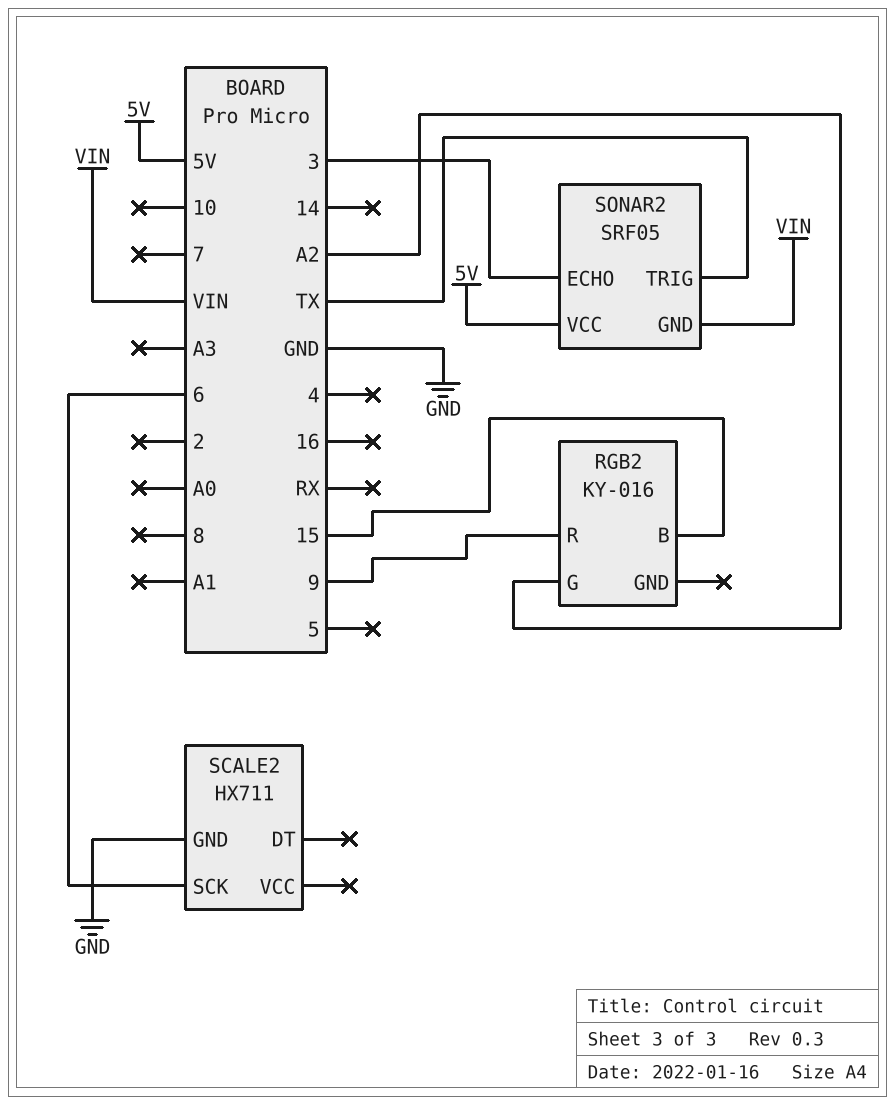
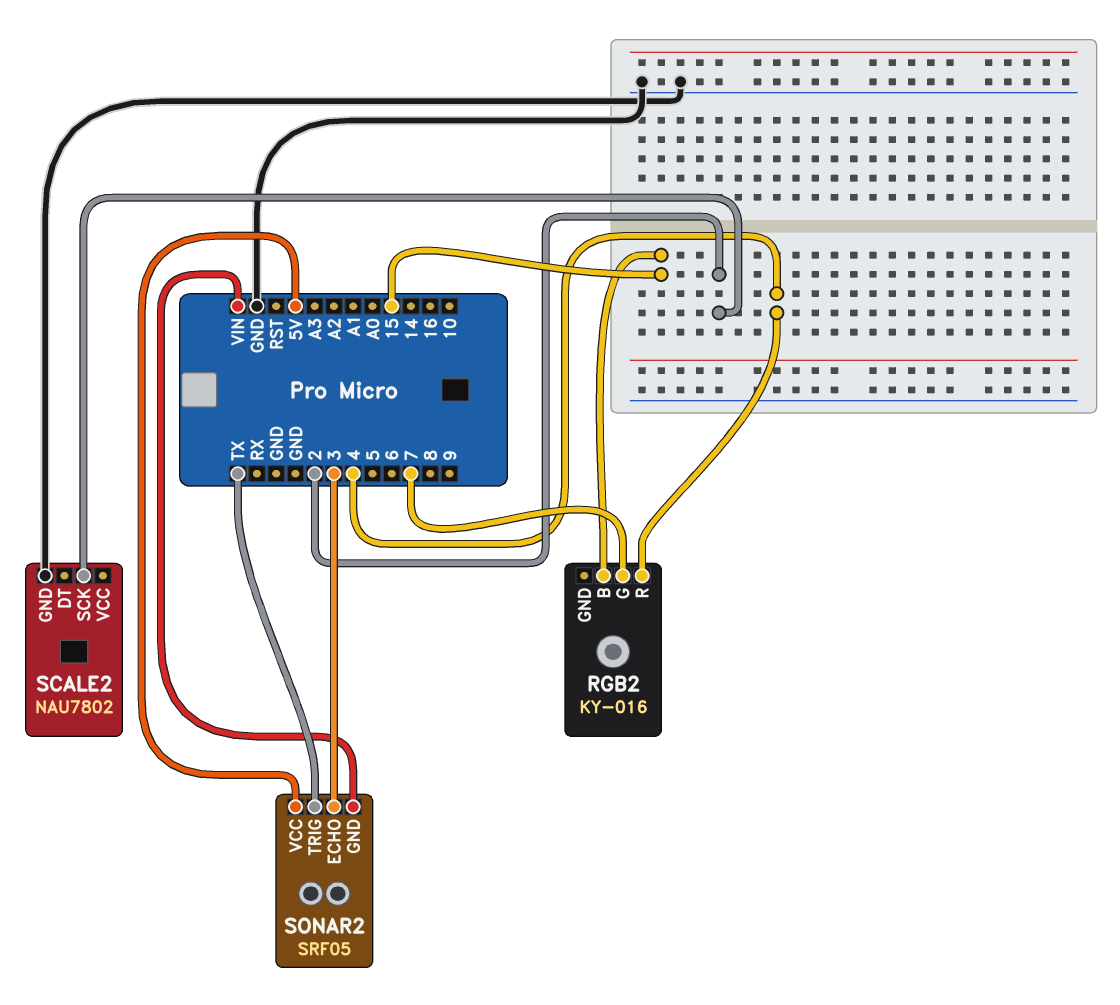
RGB2 pin G: A2 -> 7
RGB2 pin R: 9 -> 4
SCALE2: HX711 -> NAU7802
SCALE2 pin SCK: 6 -> 2

